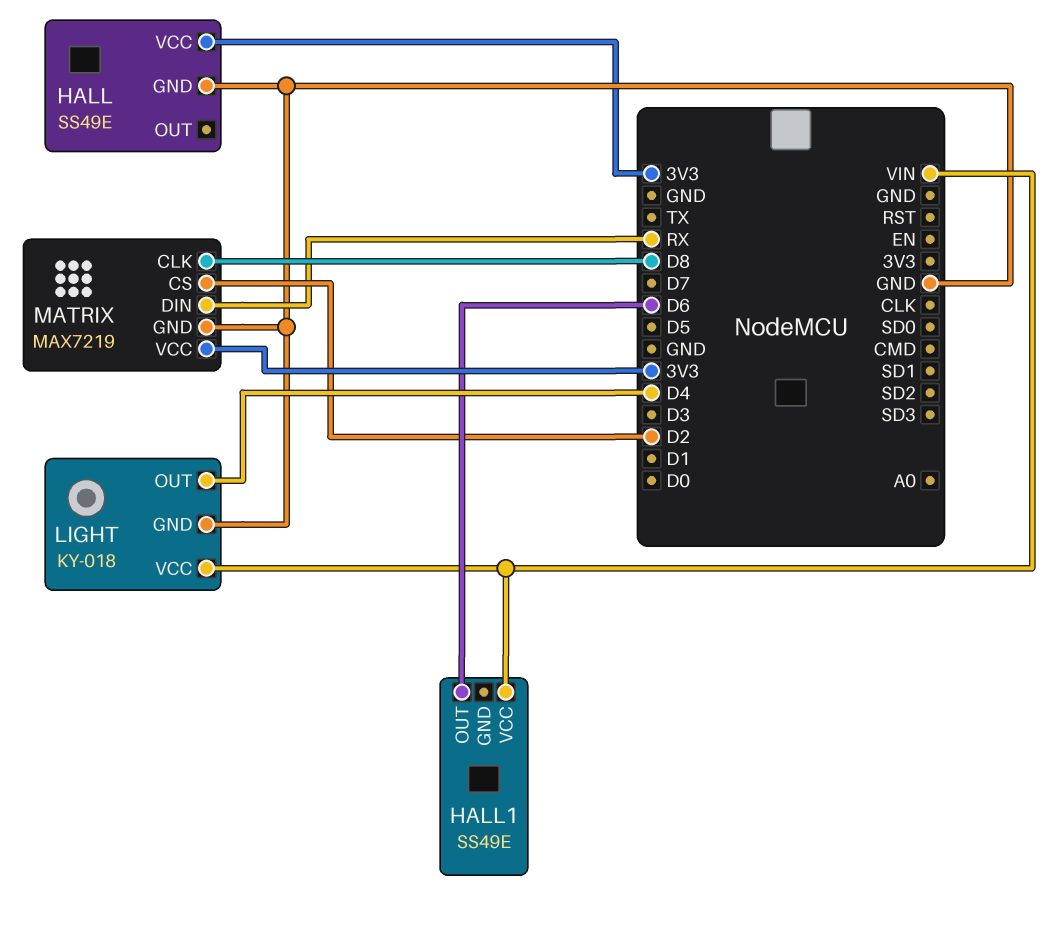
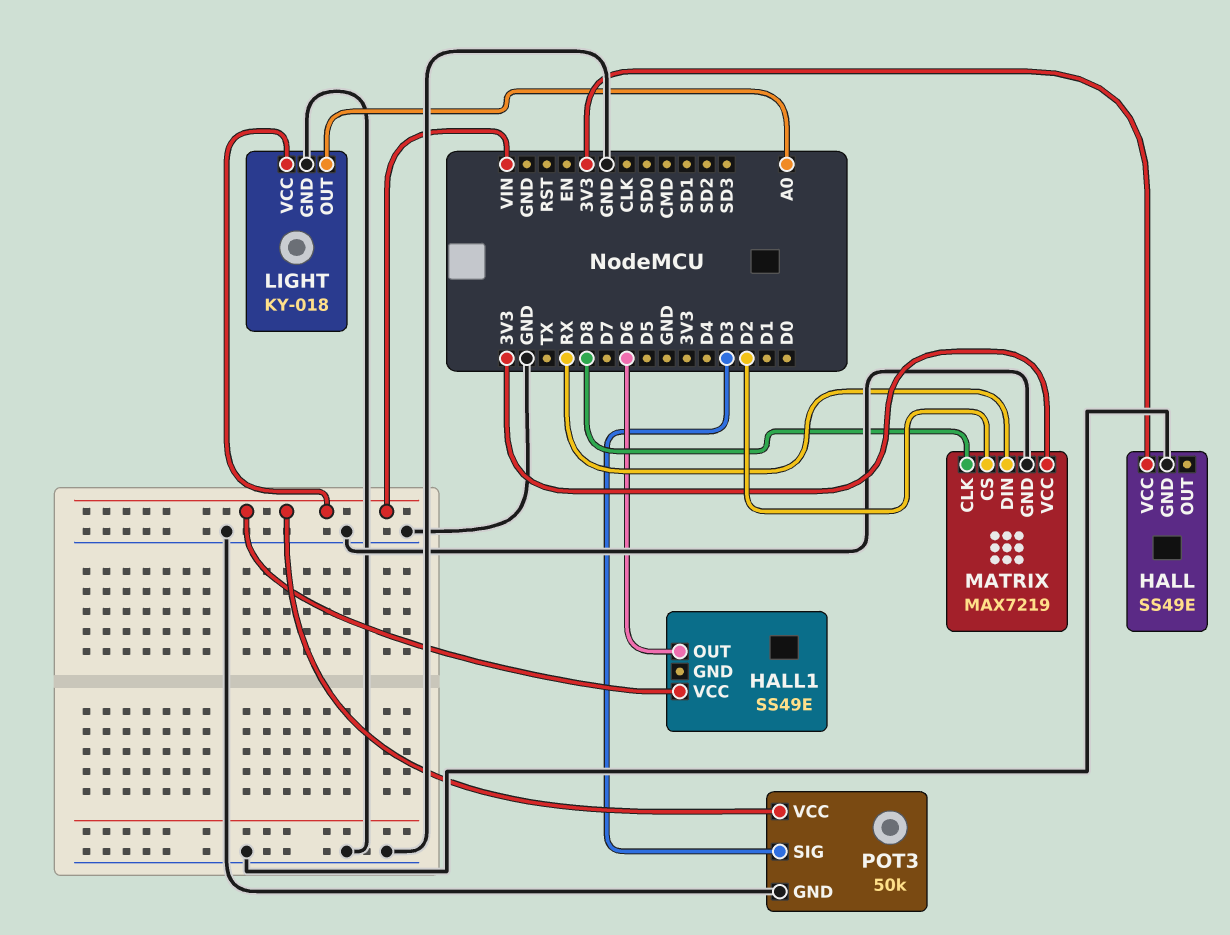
LIGHT pin OUT: D4 -> A0
POT3: none -> 50k
POT3 pin GND: none -> GND
POT3 pin SIG: none -> D3
POT3 pin VCC: none -> VIN

